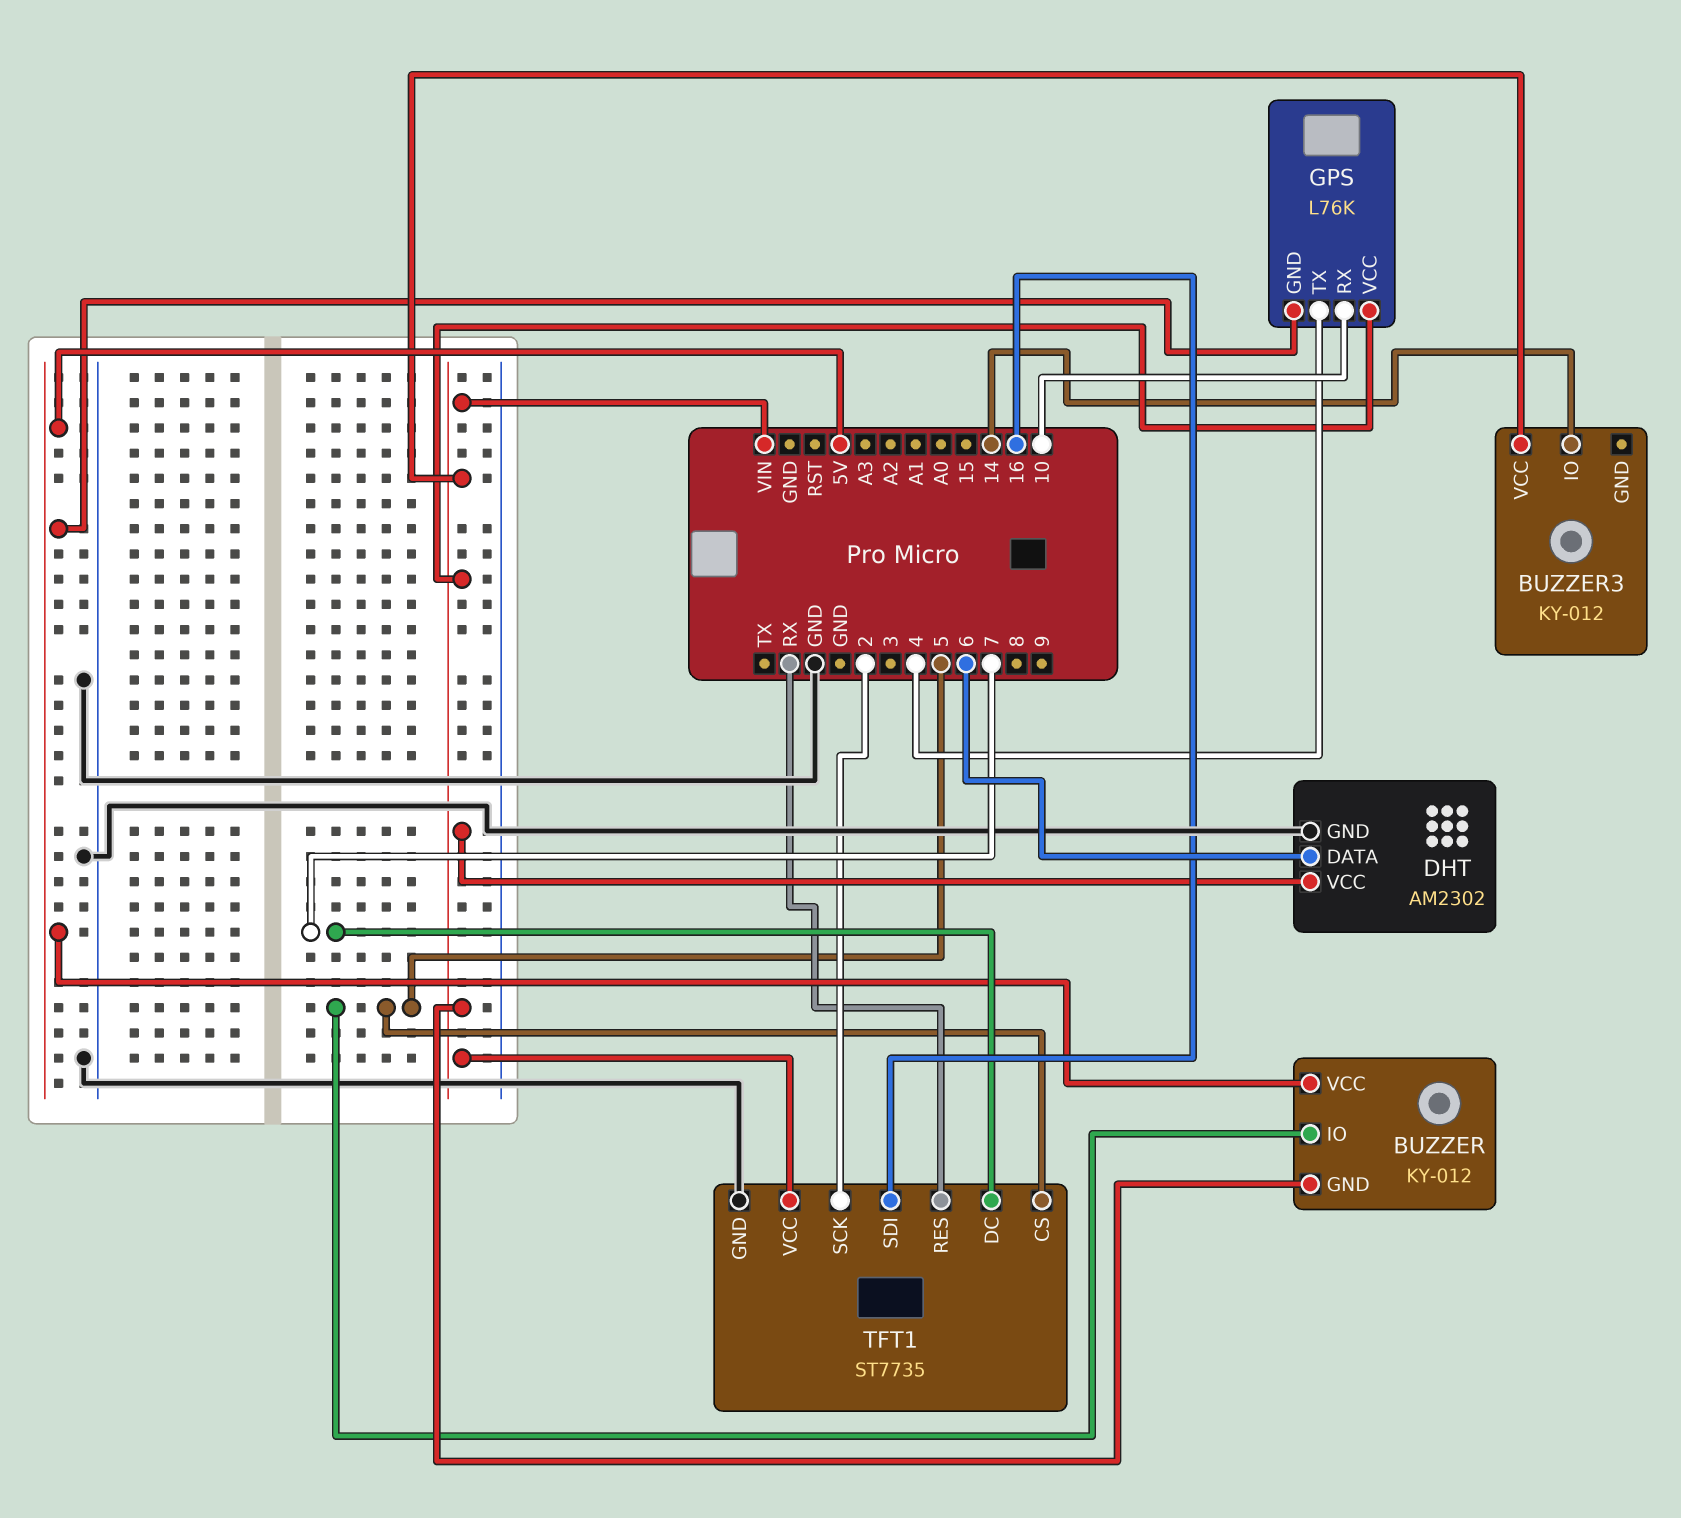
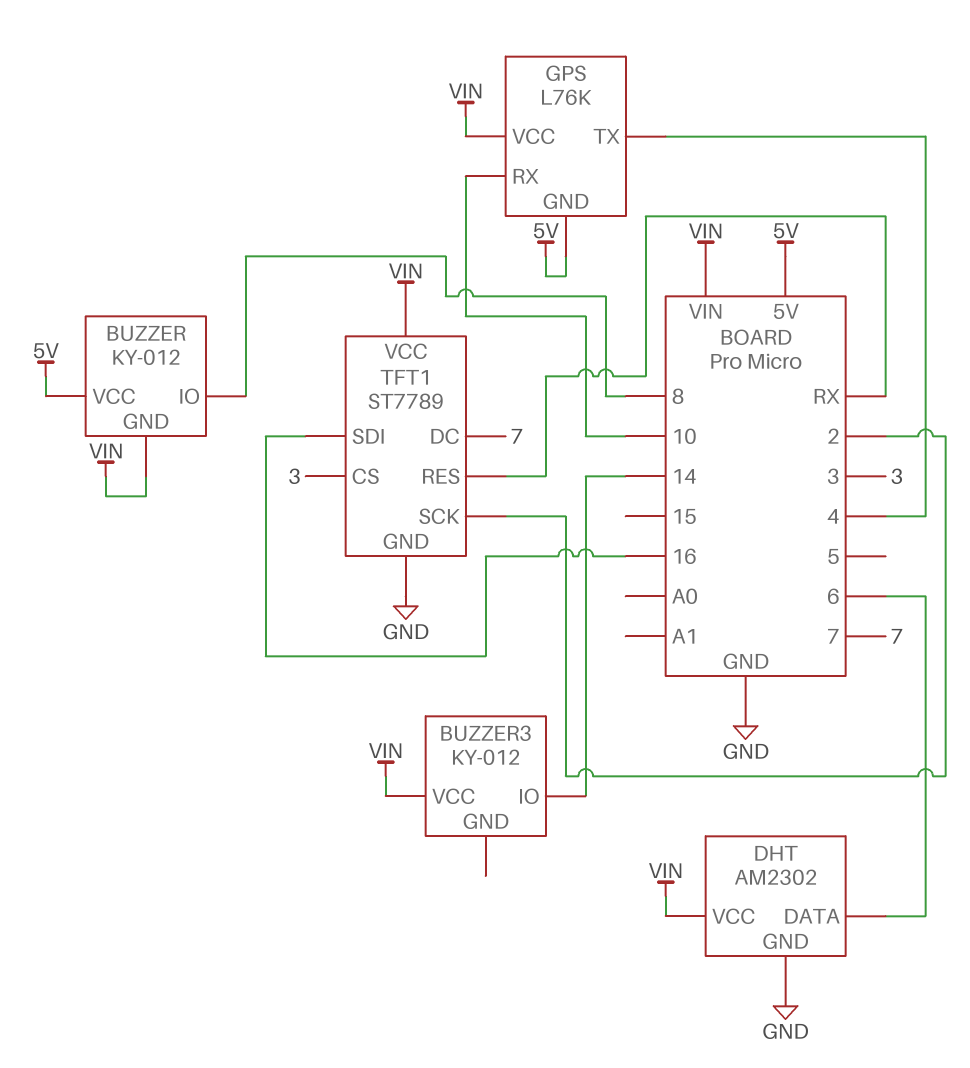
BUZZER pin IO: 5 -> 8
TFT1: ST7735 -> ST7789
TFT1 pin CS: 5 -> 3

